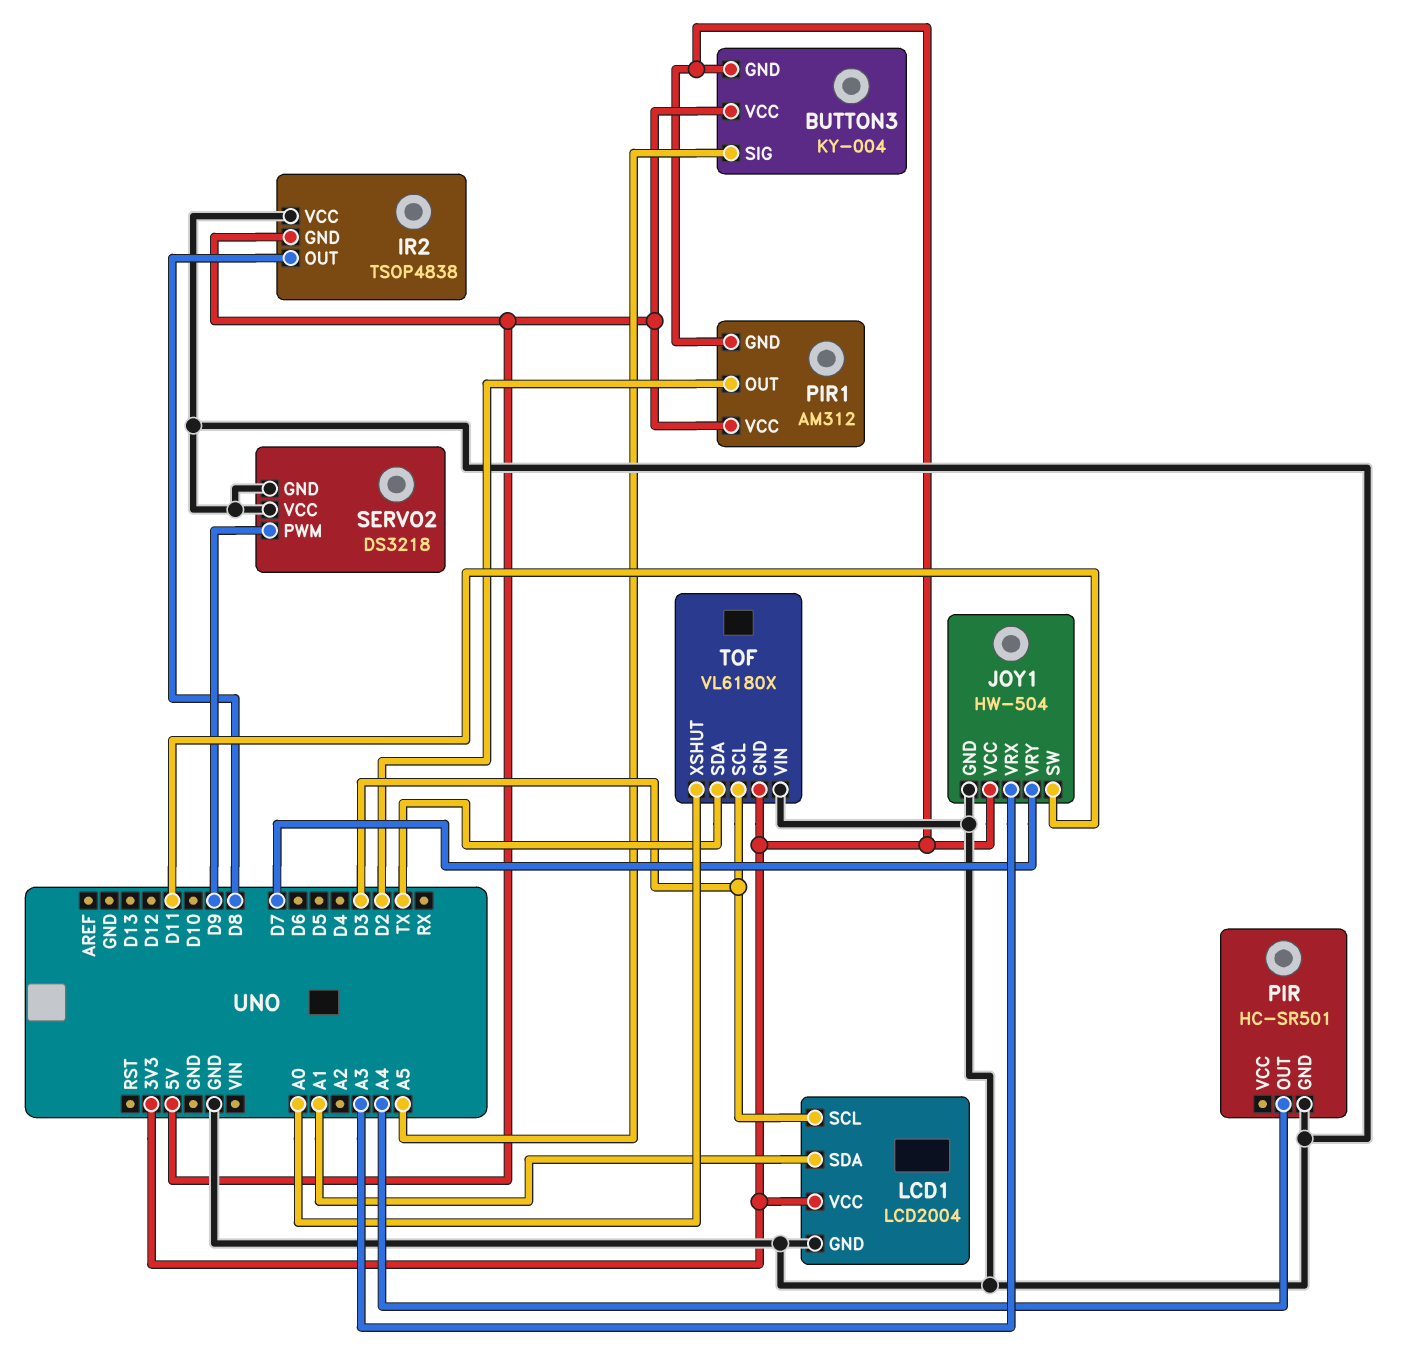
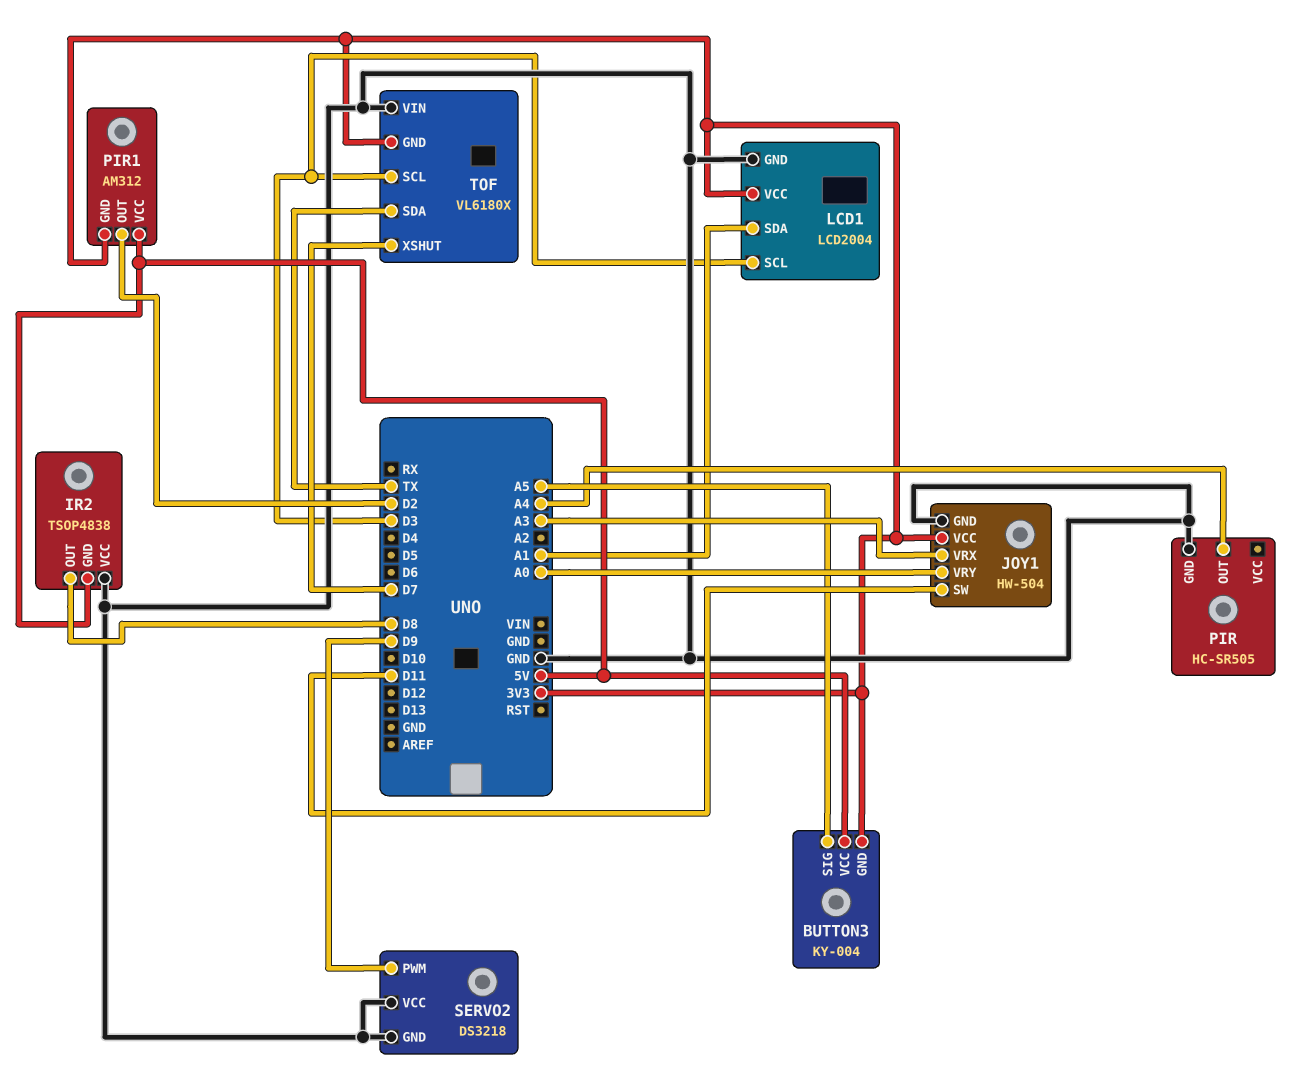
JOY1 pin VRY: D7 -> A0
PIR: HC-SR501 -> HC-SR505
TOF pin XSHUT: A0 -> D7

